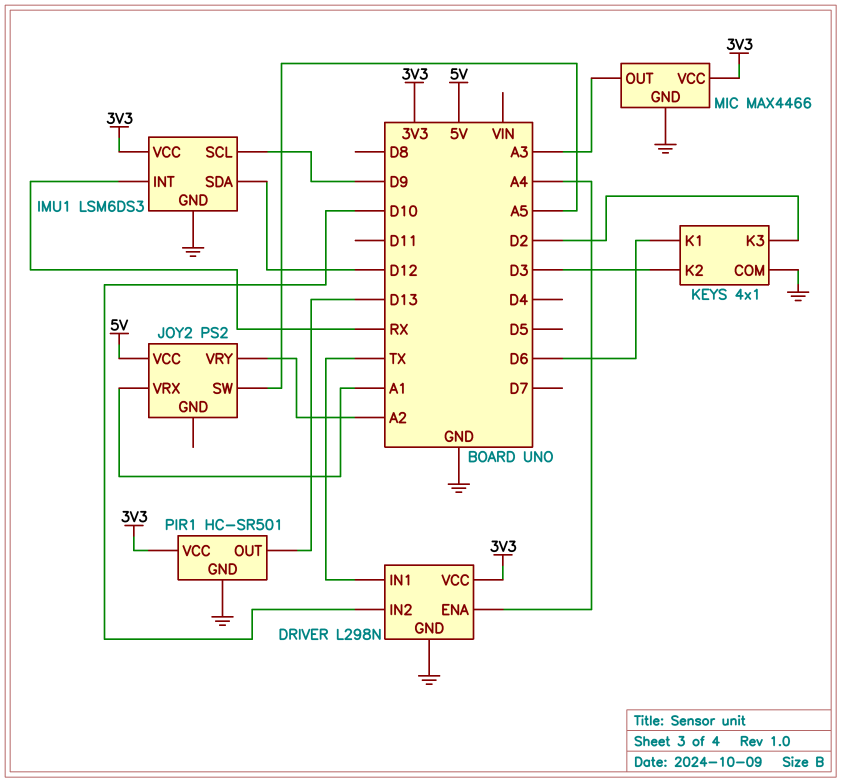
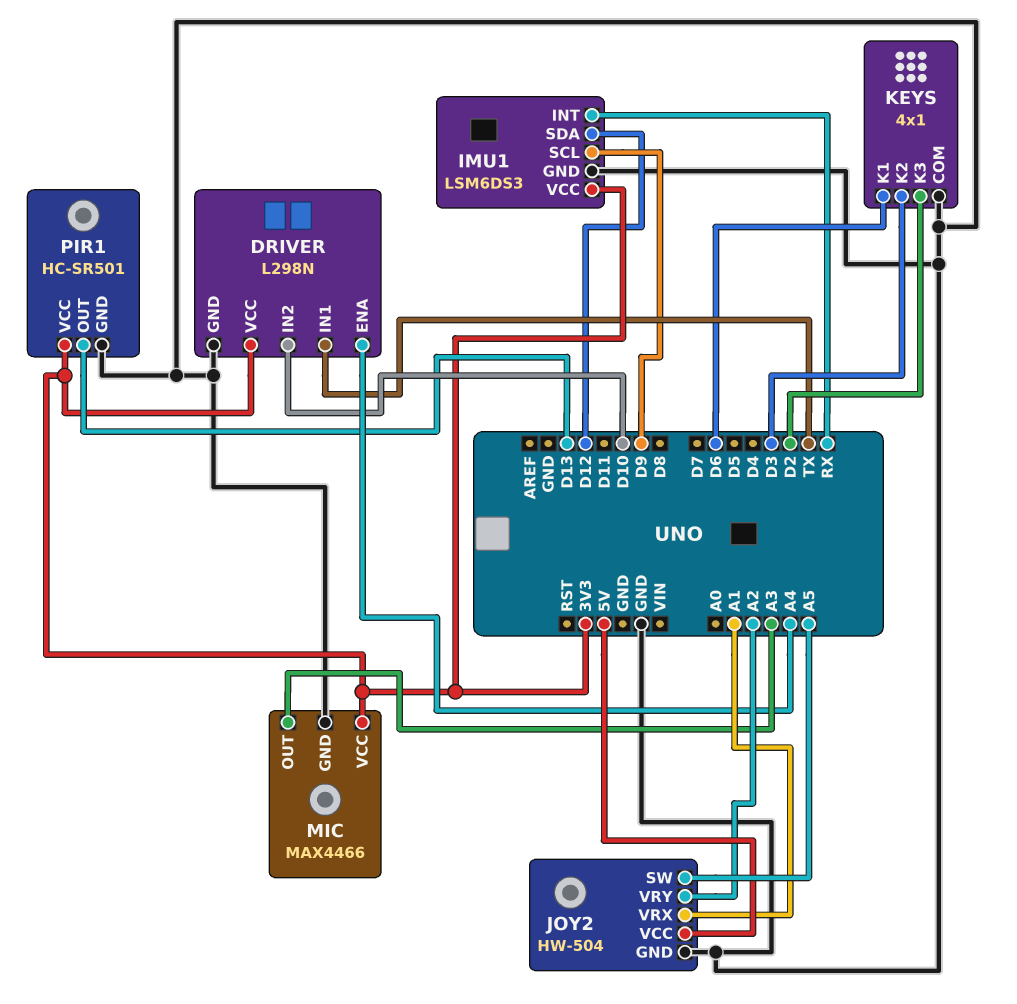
JOY2: PS2 -> HW-504
JOY2 pin GND: none -> GND

